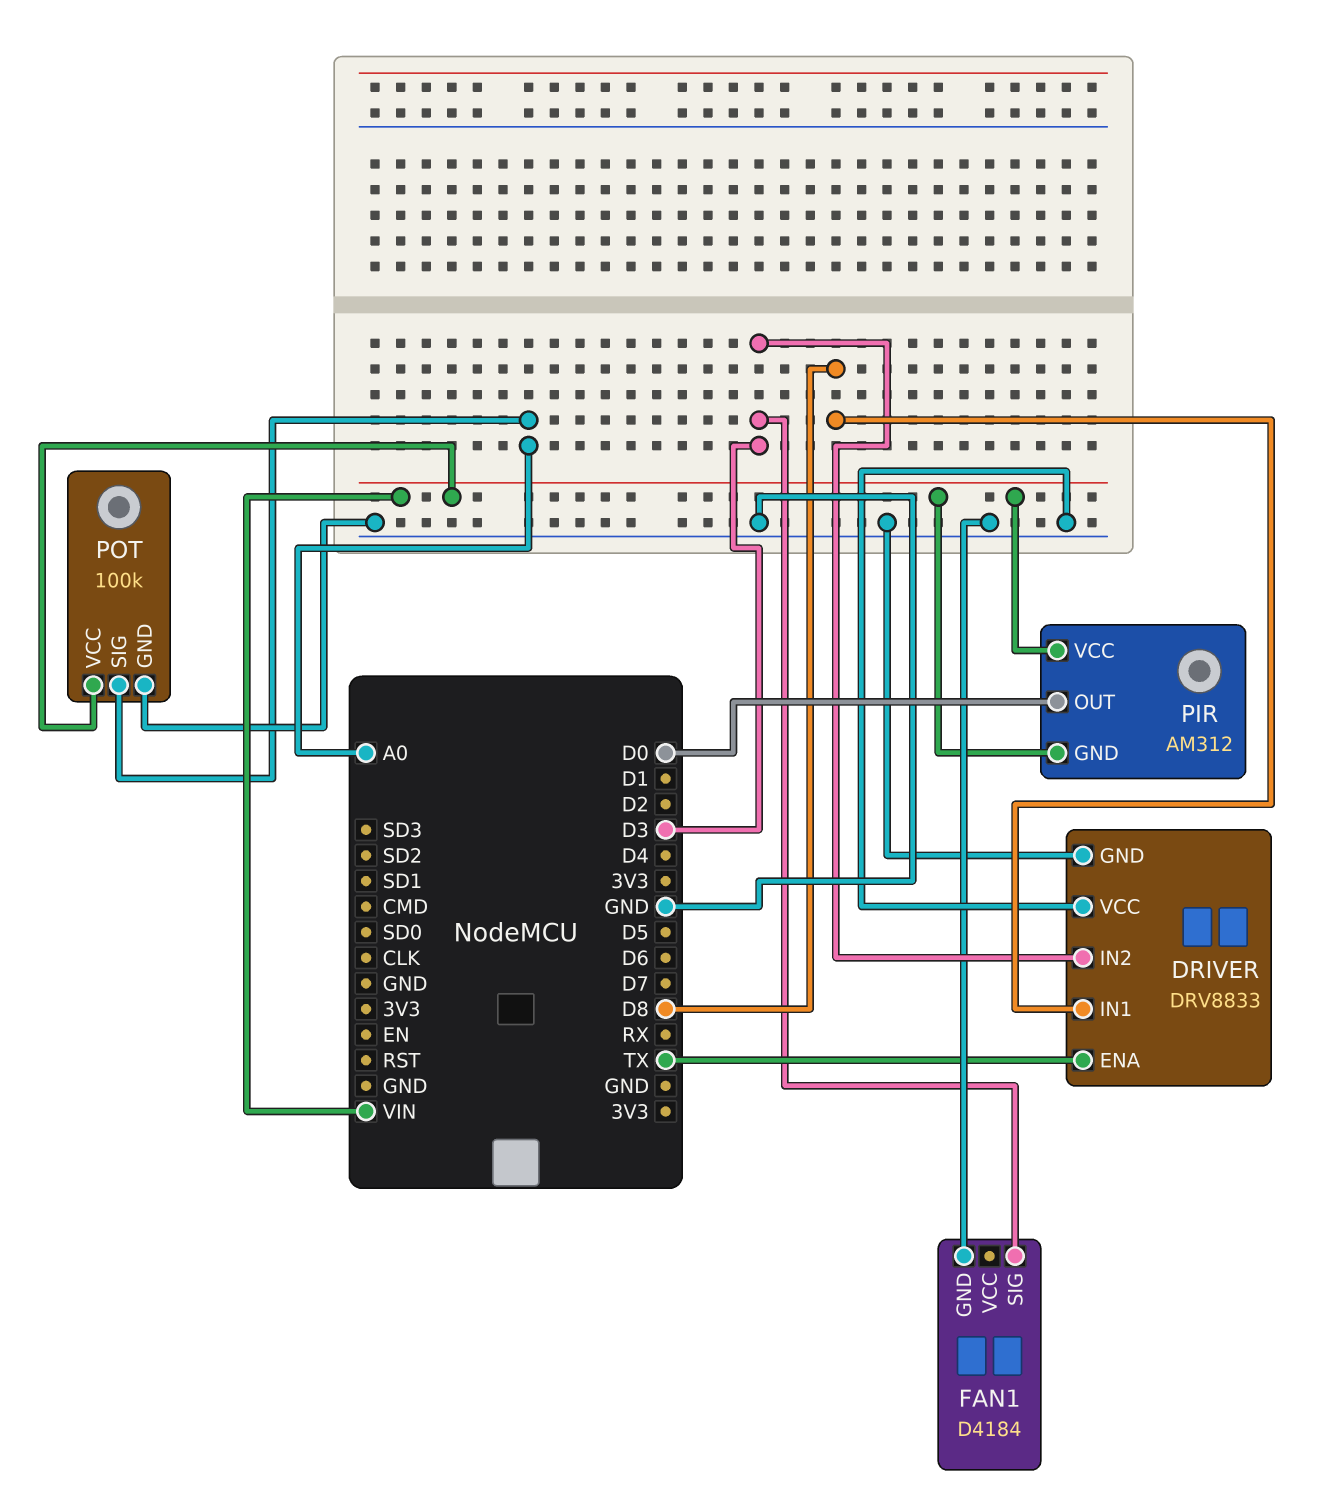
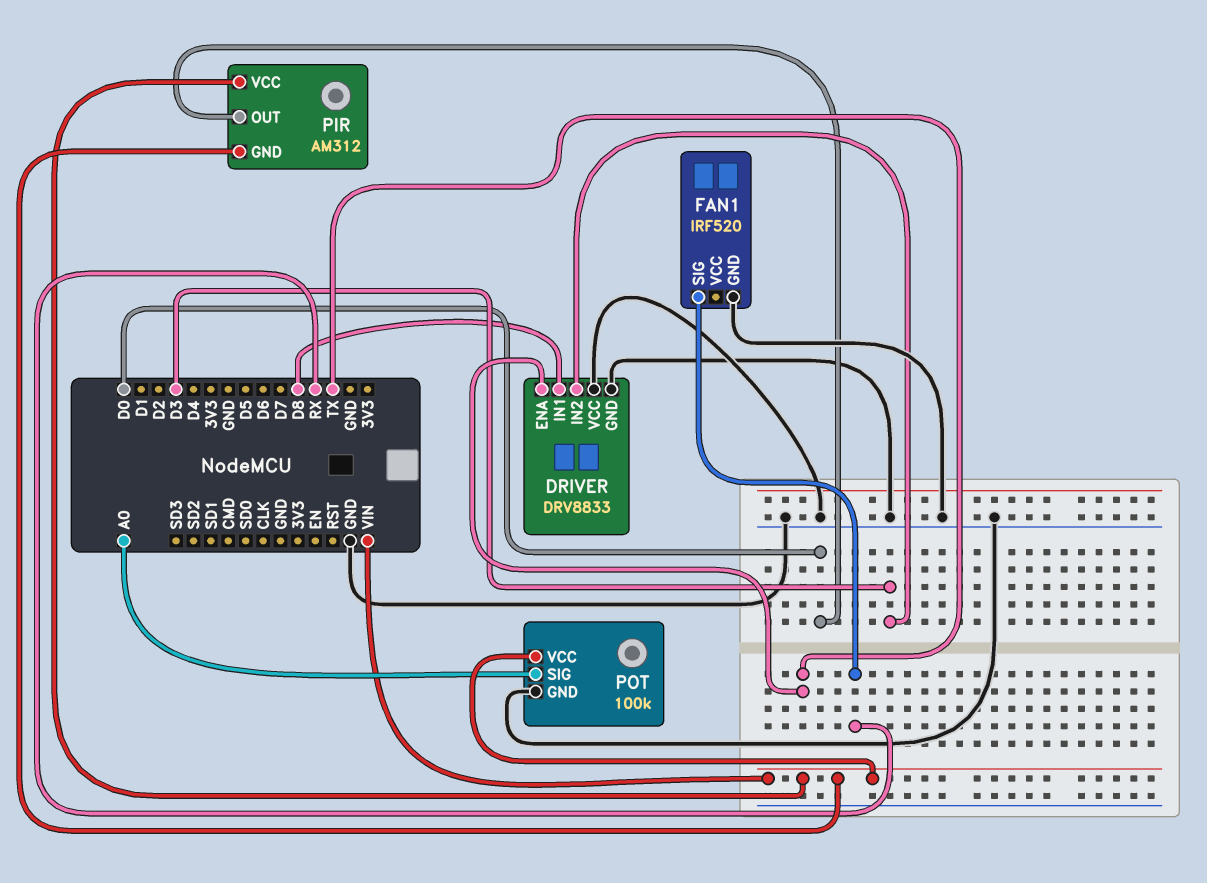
FAN1: D4184 -> IRF520
FAN1 pin SIG: D3 -> RX

